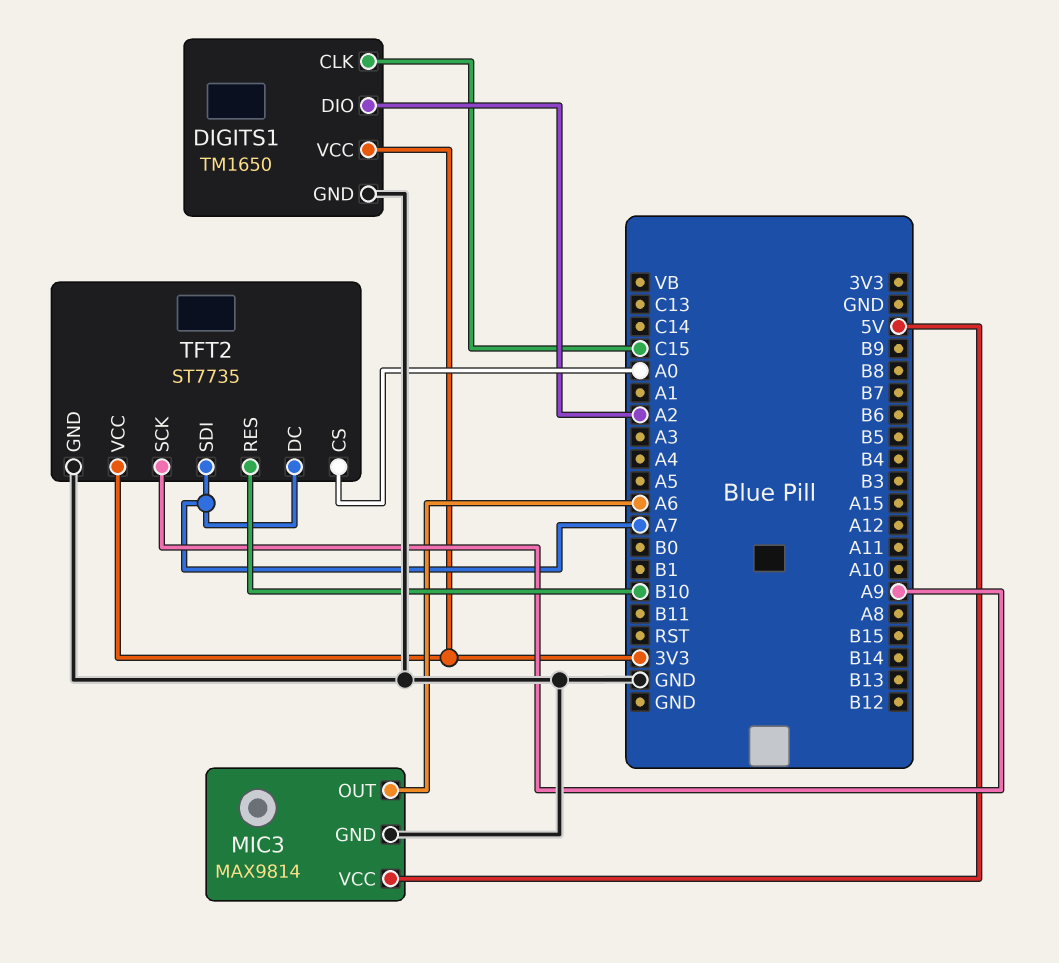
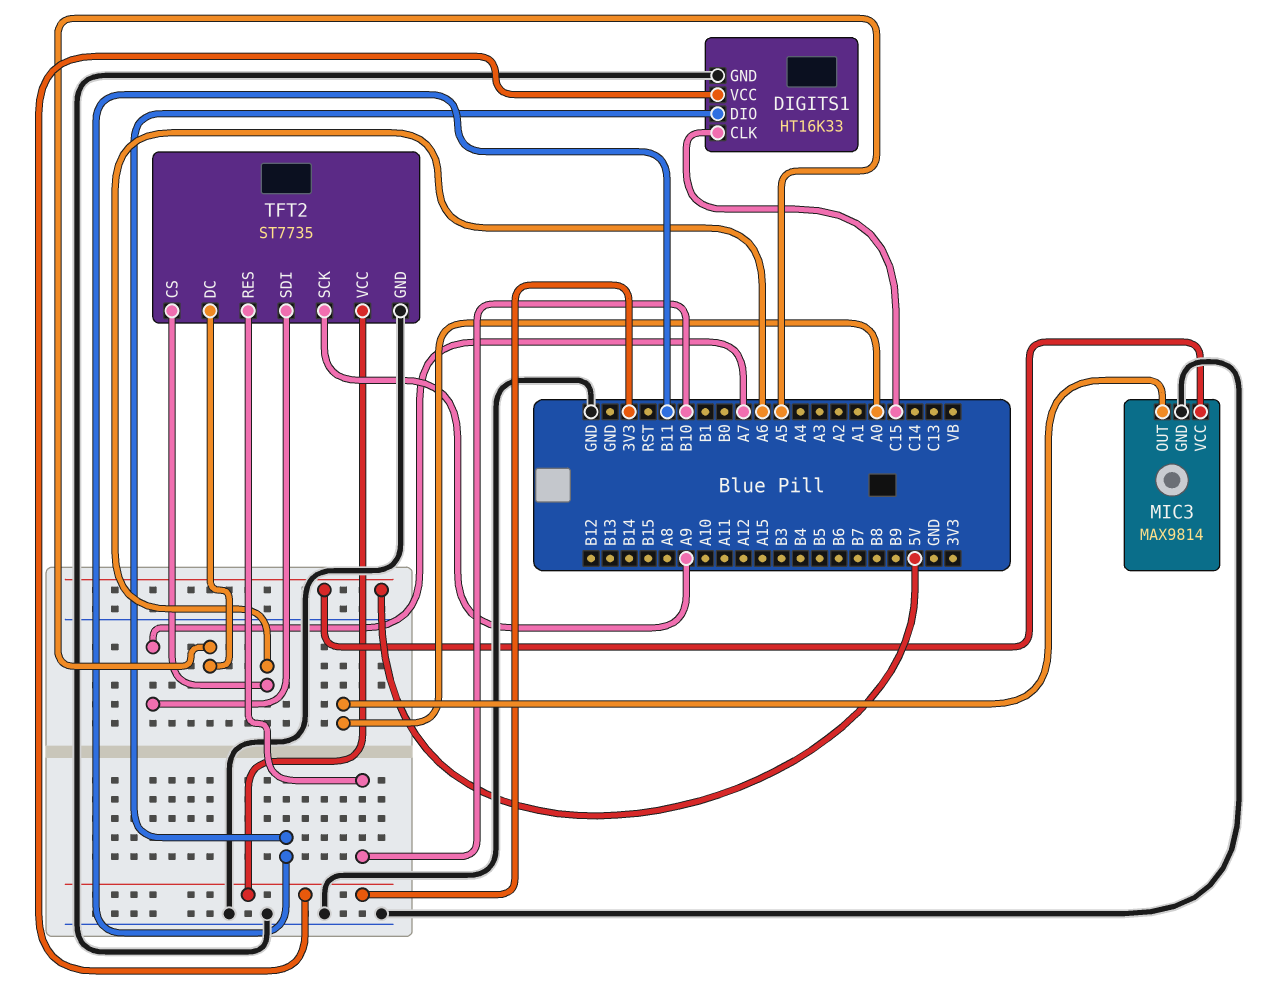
DIGITS1: TM1650 -> HT16K33
DIGITS1 pin DIO: A2 -> B11
MIC3 pin OUT: A6 -> A0
TFT2 pin CS: A0 -> A6
TFT2 pin DC: A7 -> A5

